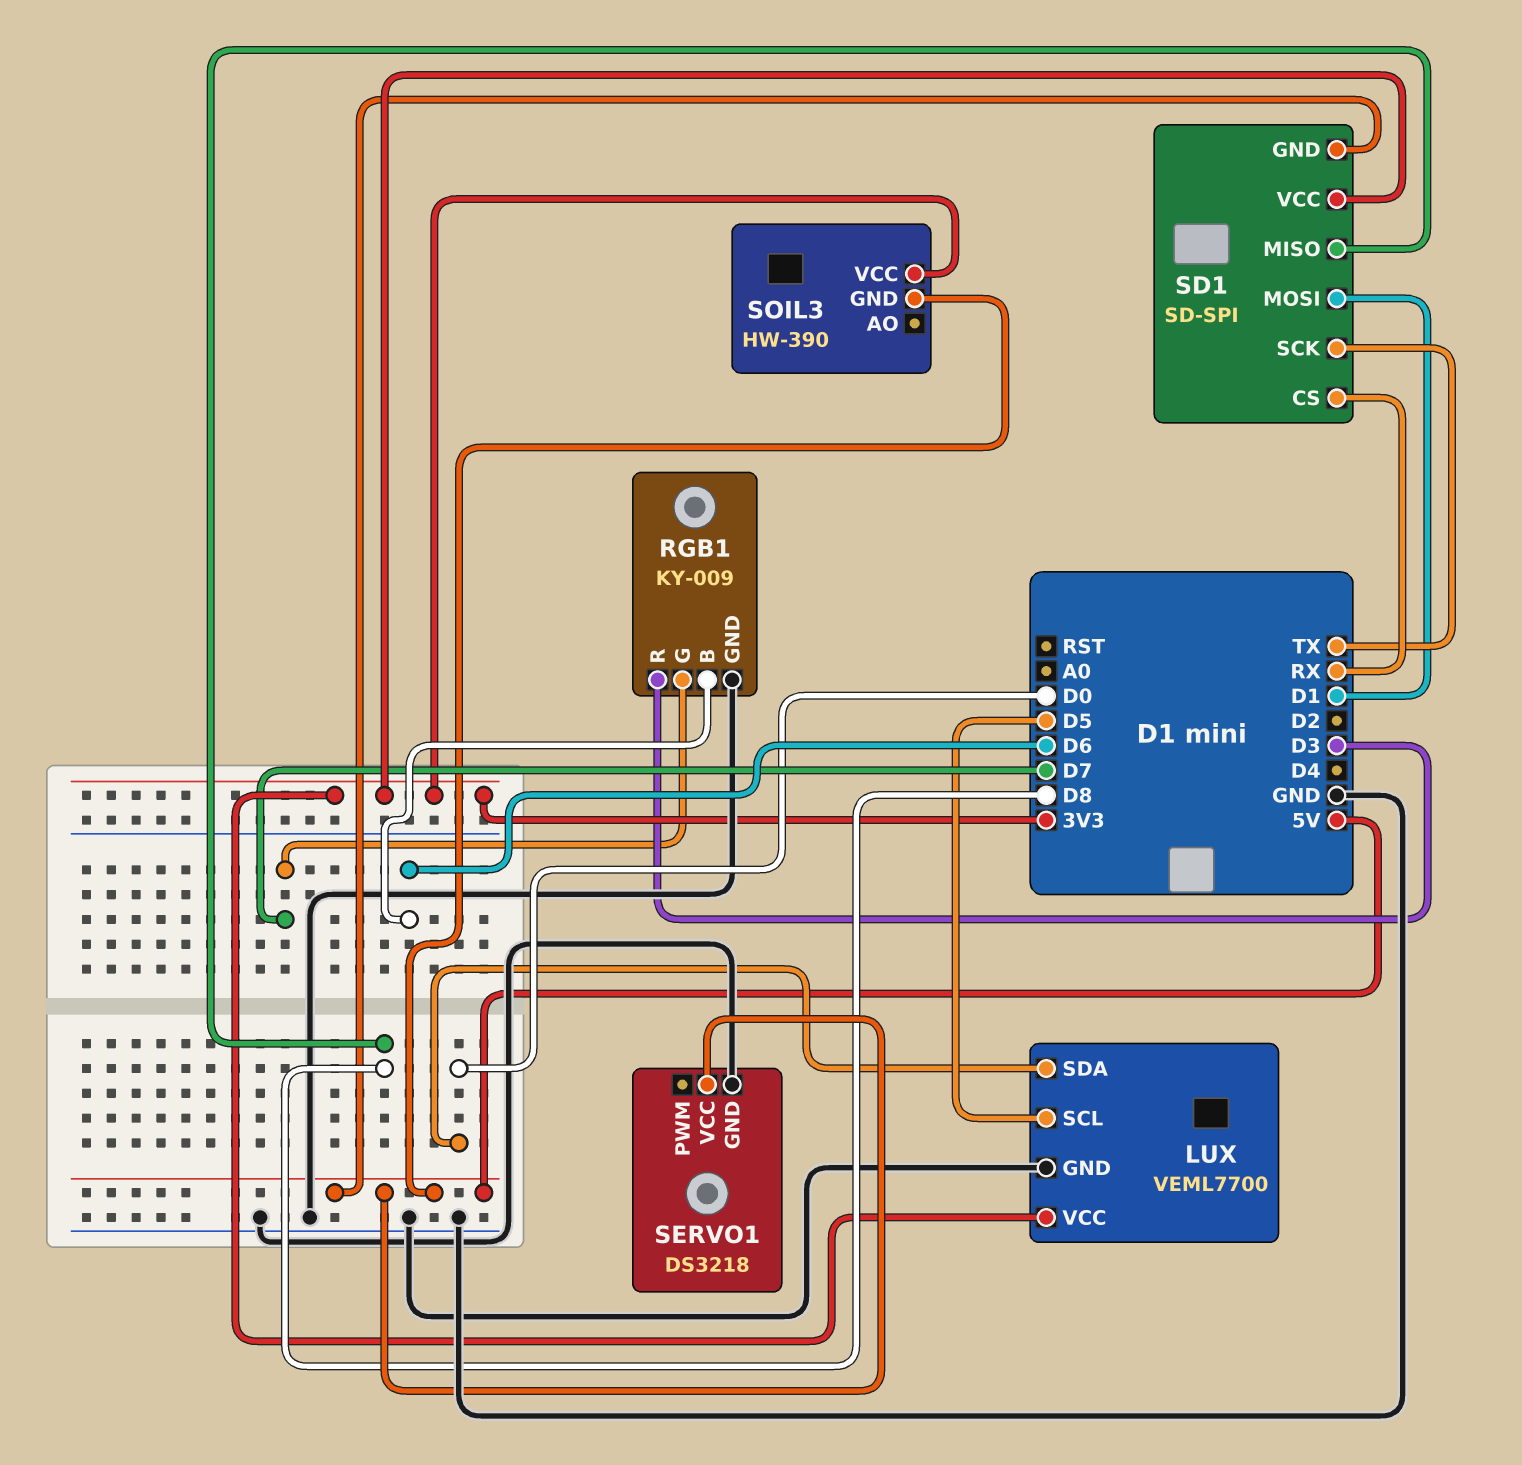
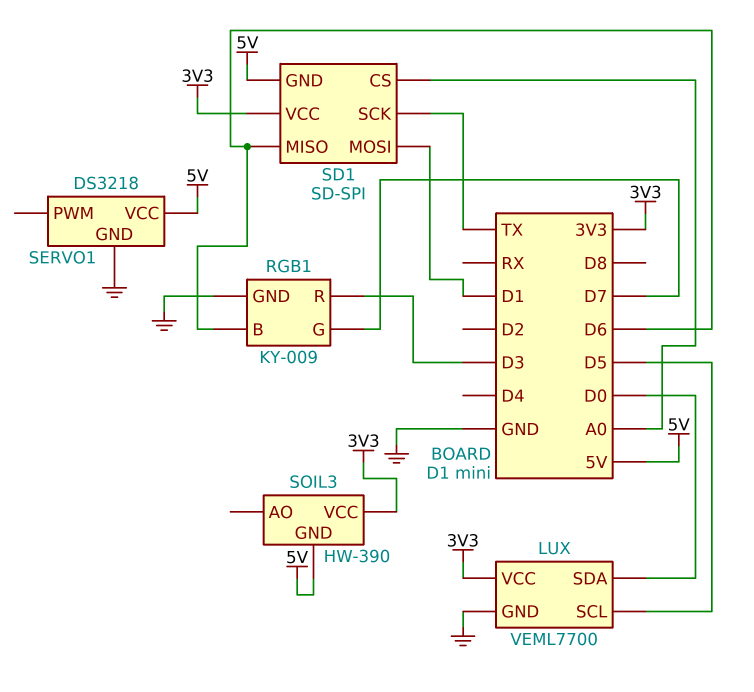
SD1 pin CS: RX -> A0
SD1 pin MISO: D8 -> D6

